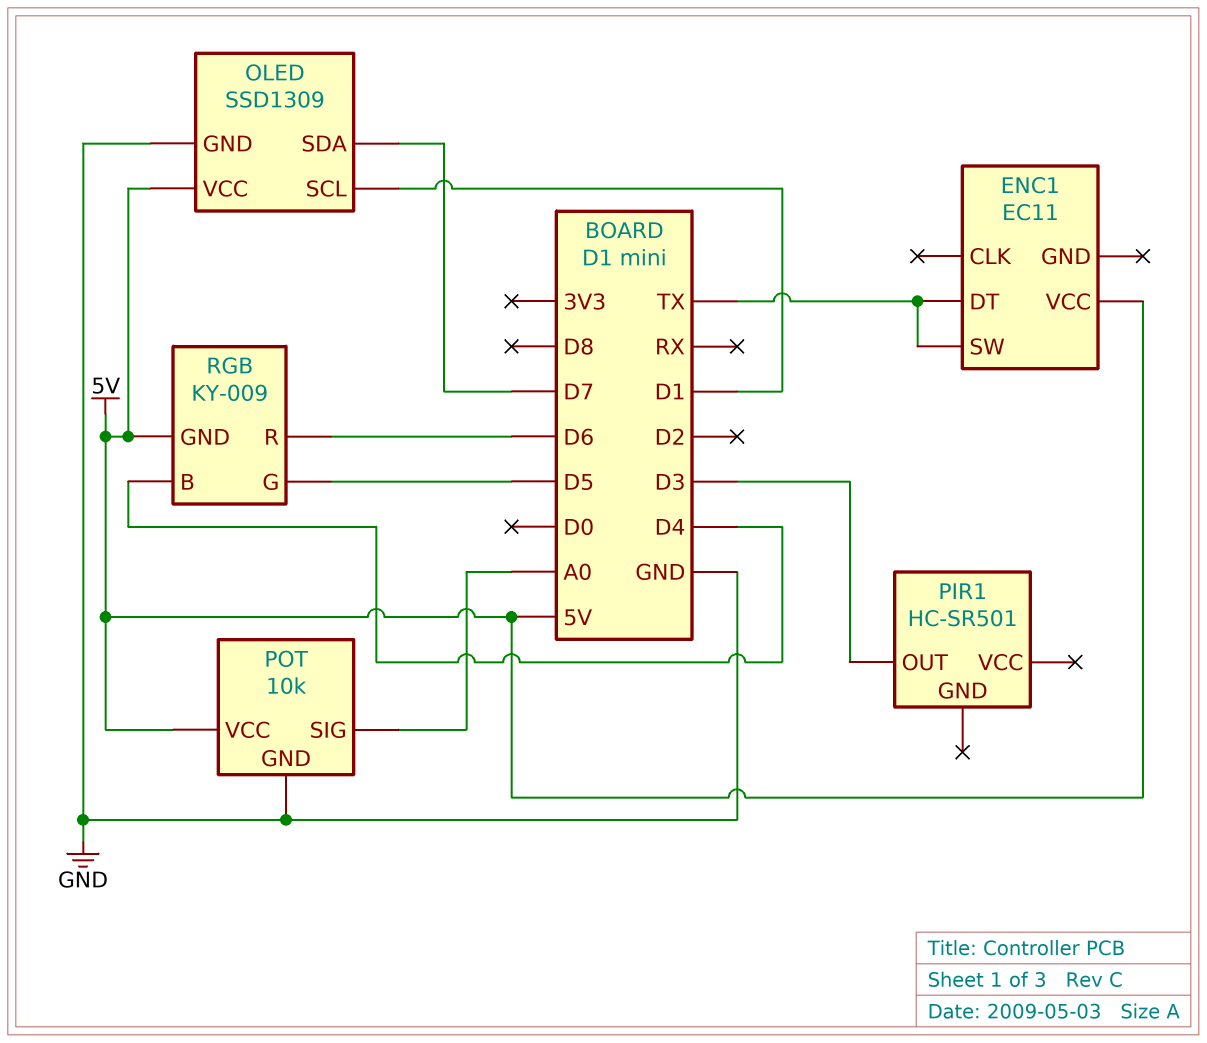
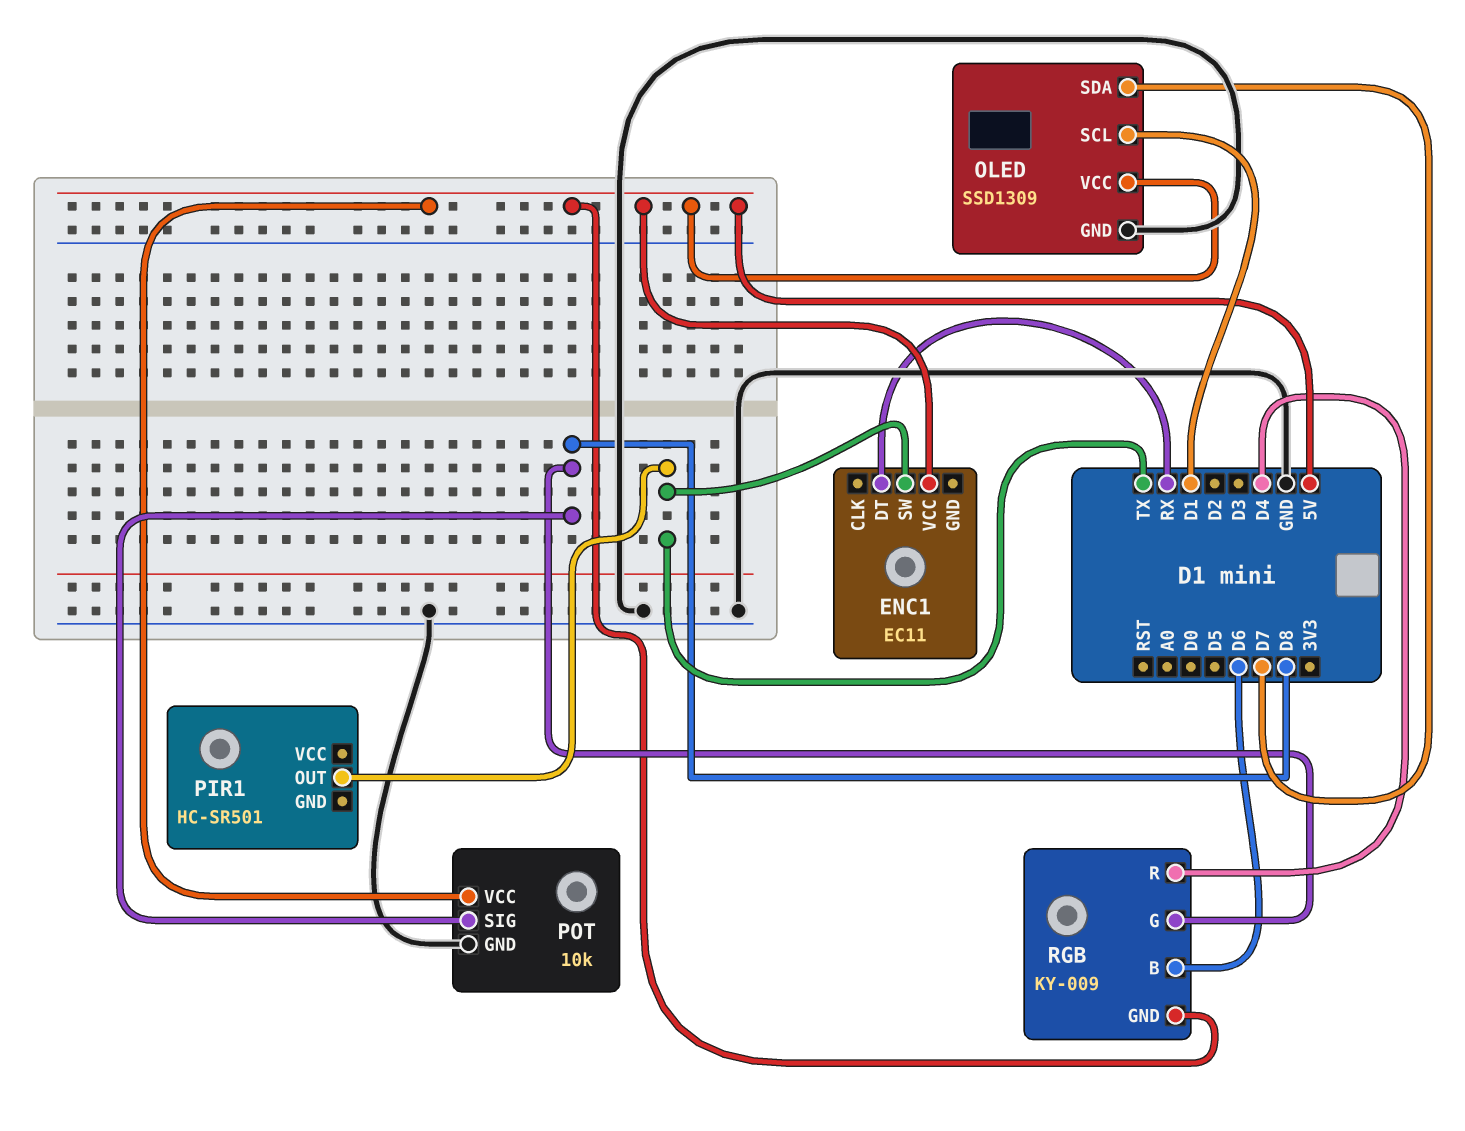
ENC1 pin DT: TX -> RX
PIR1 pin OUT: D3 -> TX
POT pin SIG: A0 -> D8
RGB pin B: D4 -> D6
RGB pin G: D5 -> D8
RGB pin R: D6 -> D4

